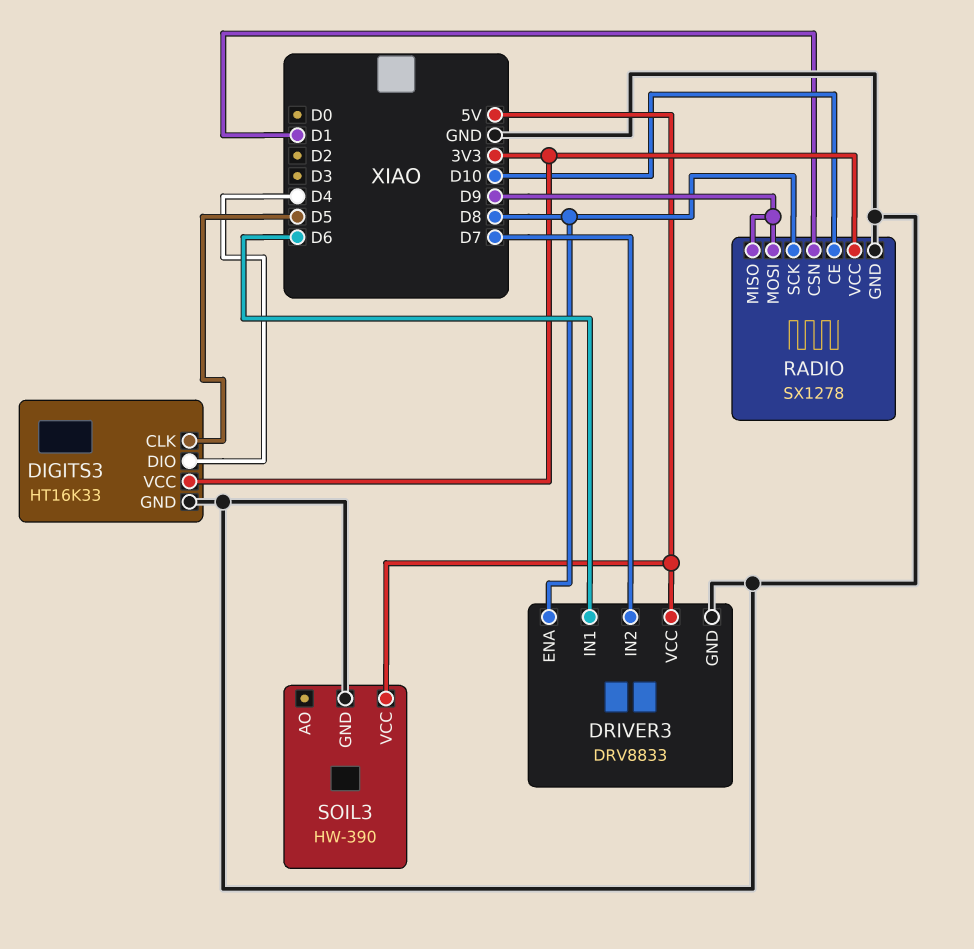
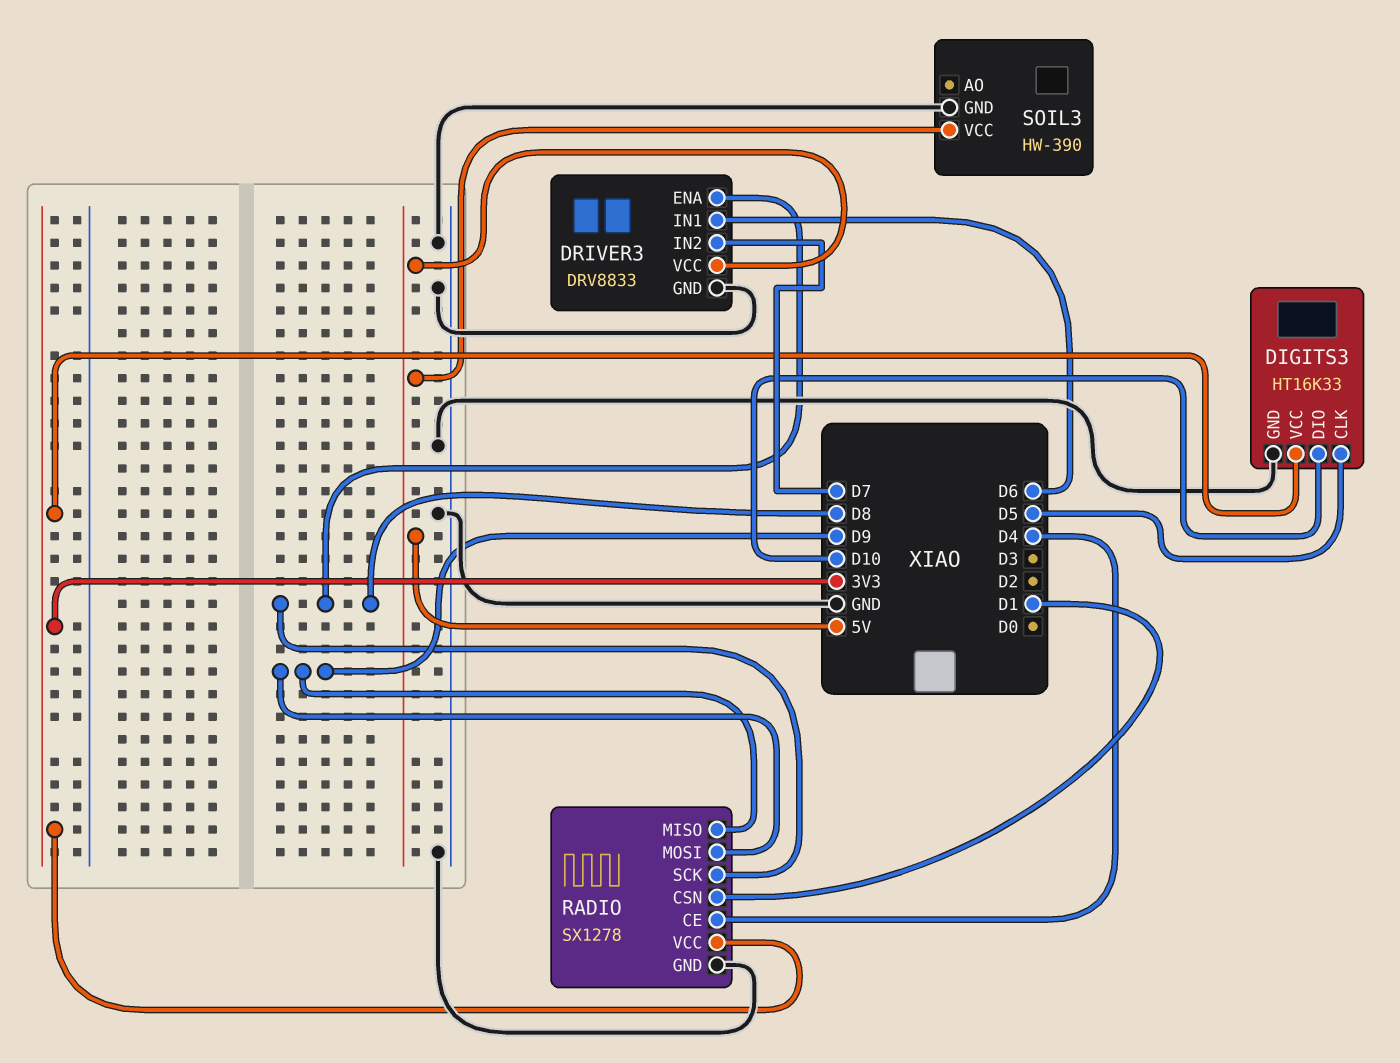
DIGITS3 pin DIO: D4 -> D10
RADIO pin CE: D10 -> D4

